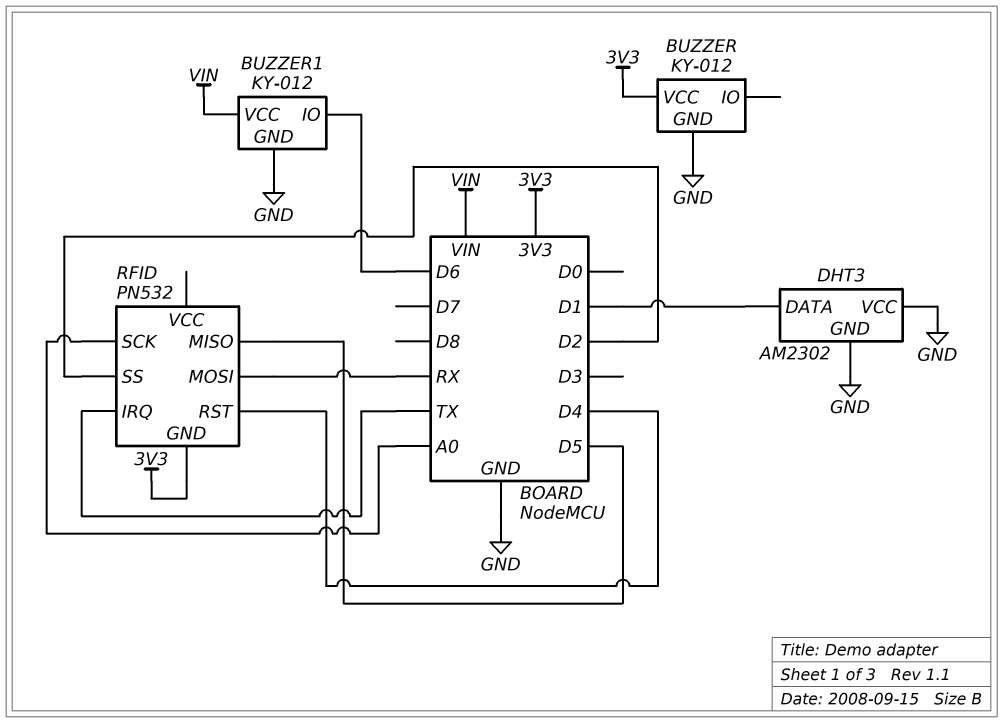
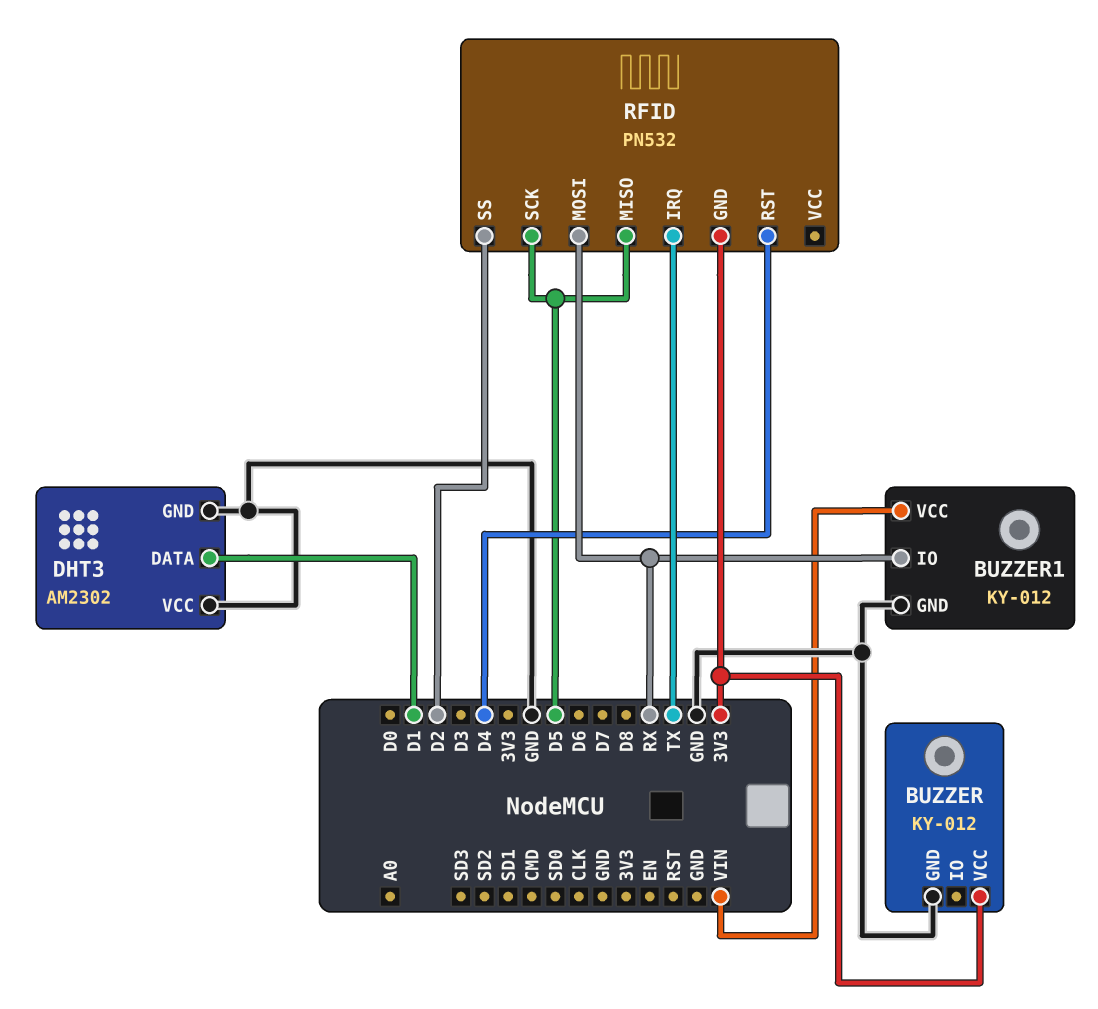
BUZZER1 pin IO: D6 -> RX
RFID pin SCK: A0 -> D5

